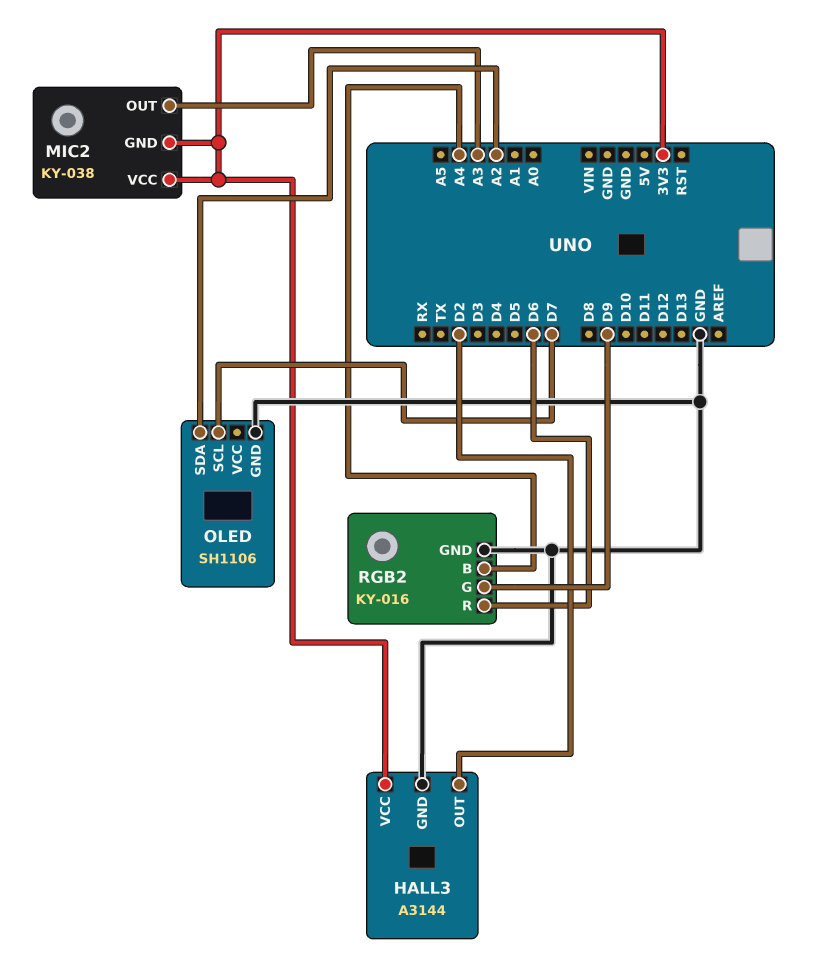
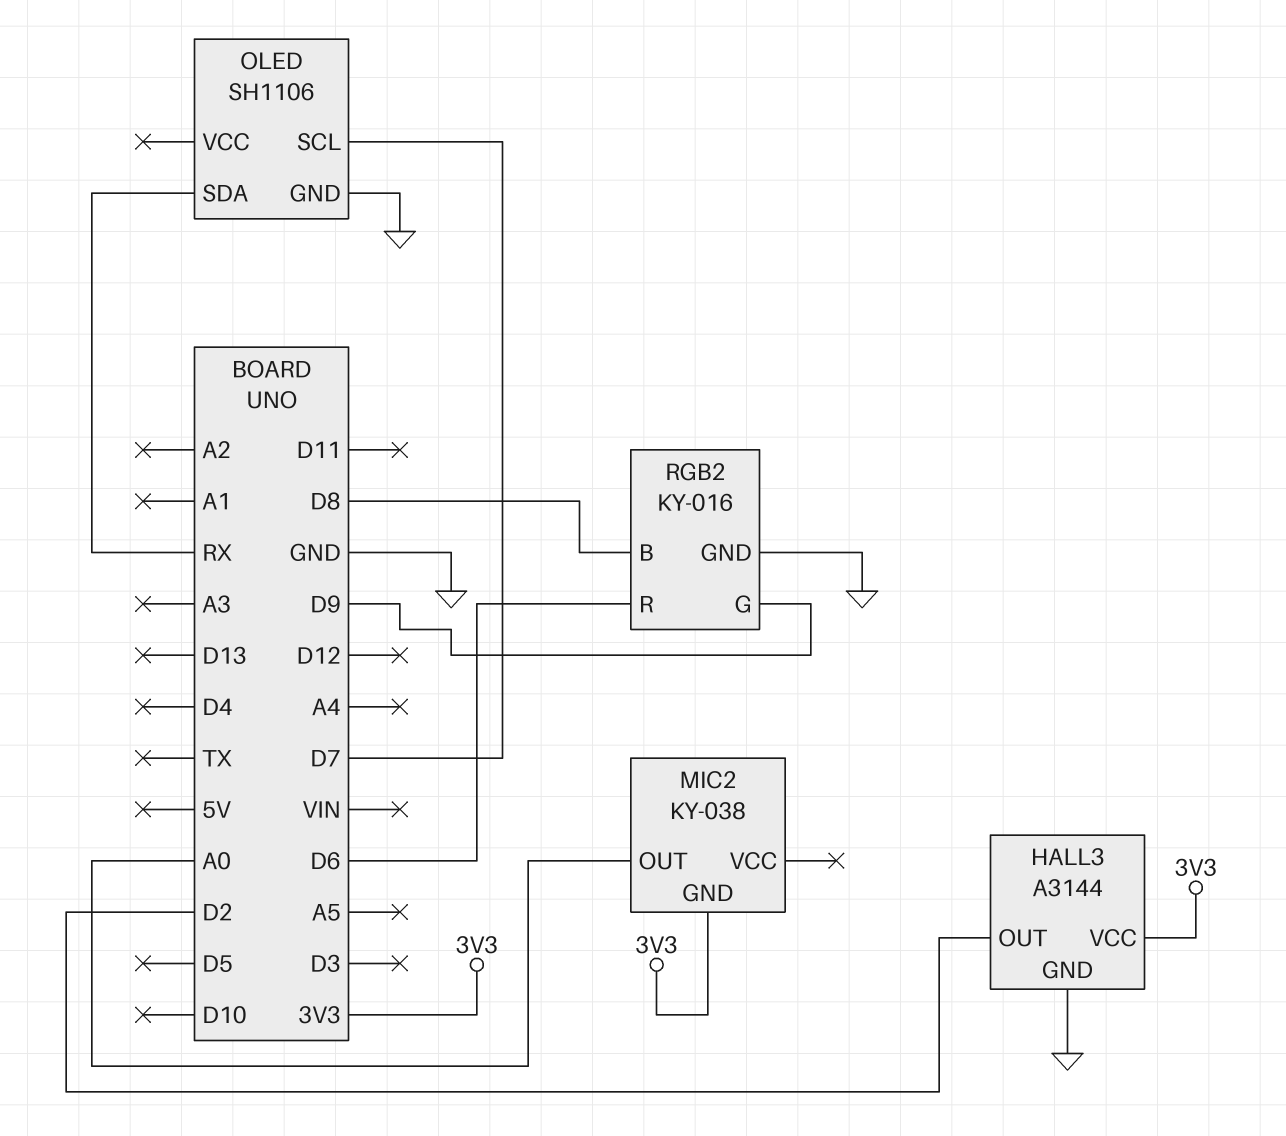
MIC2 pin OUT: A3 -> A0
MIC2 pin VCC: 3V3 -> none
OLED pin SDA: A2 -> RX
RGB2 pin B: A4 -> D8

